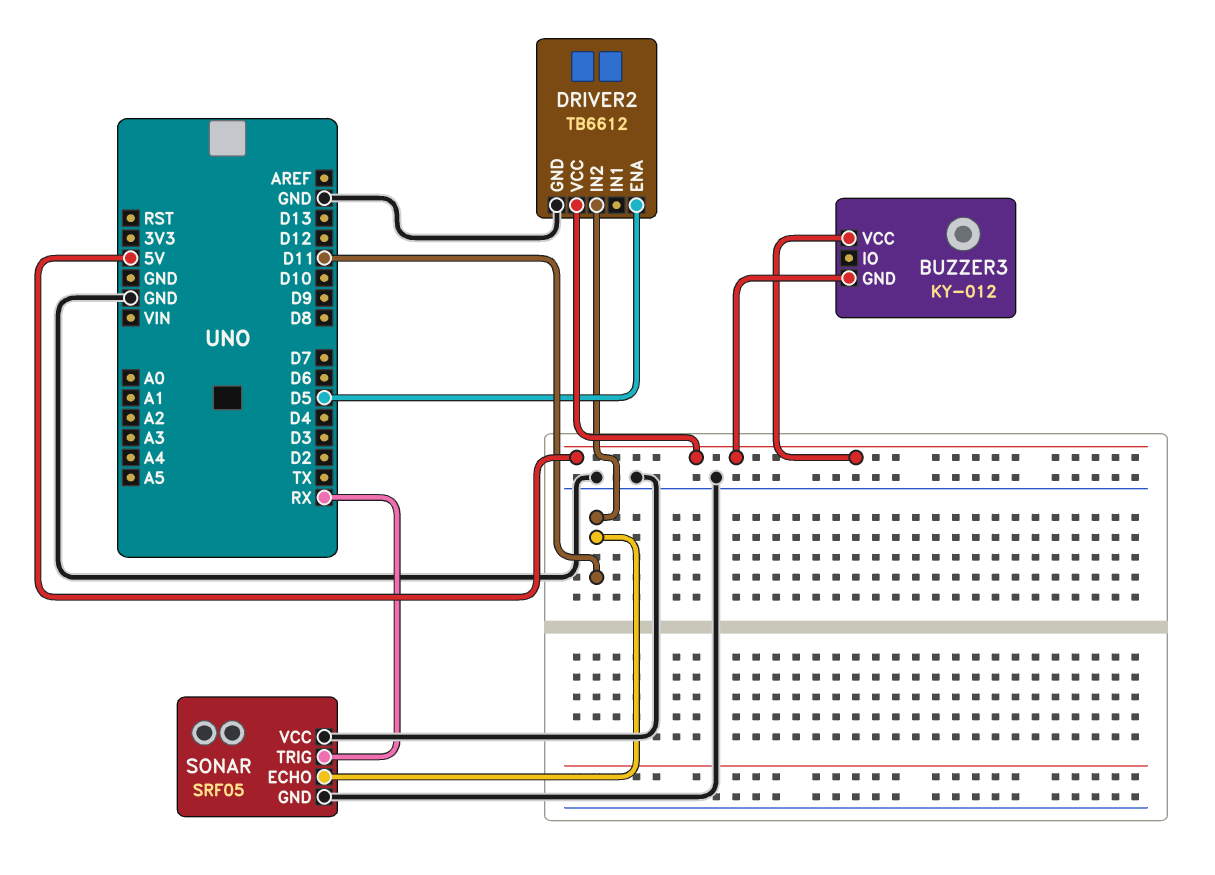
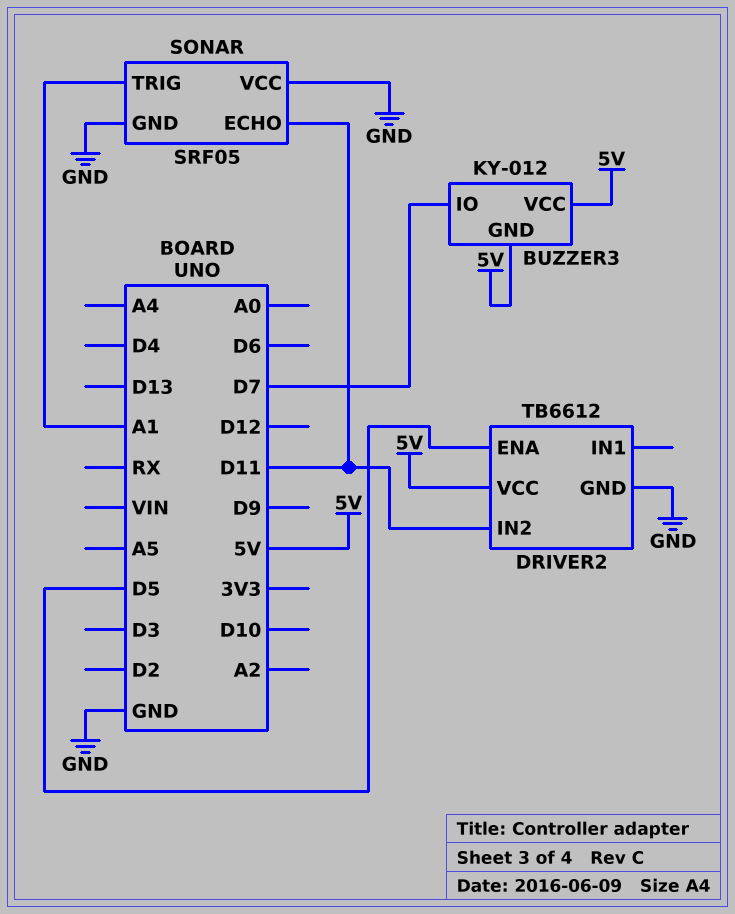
BUZZER3 pin IO: none -> D7
SONAR pin TRIG: RX -> A1

